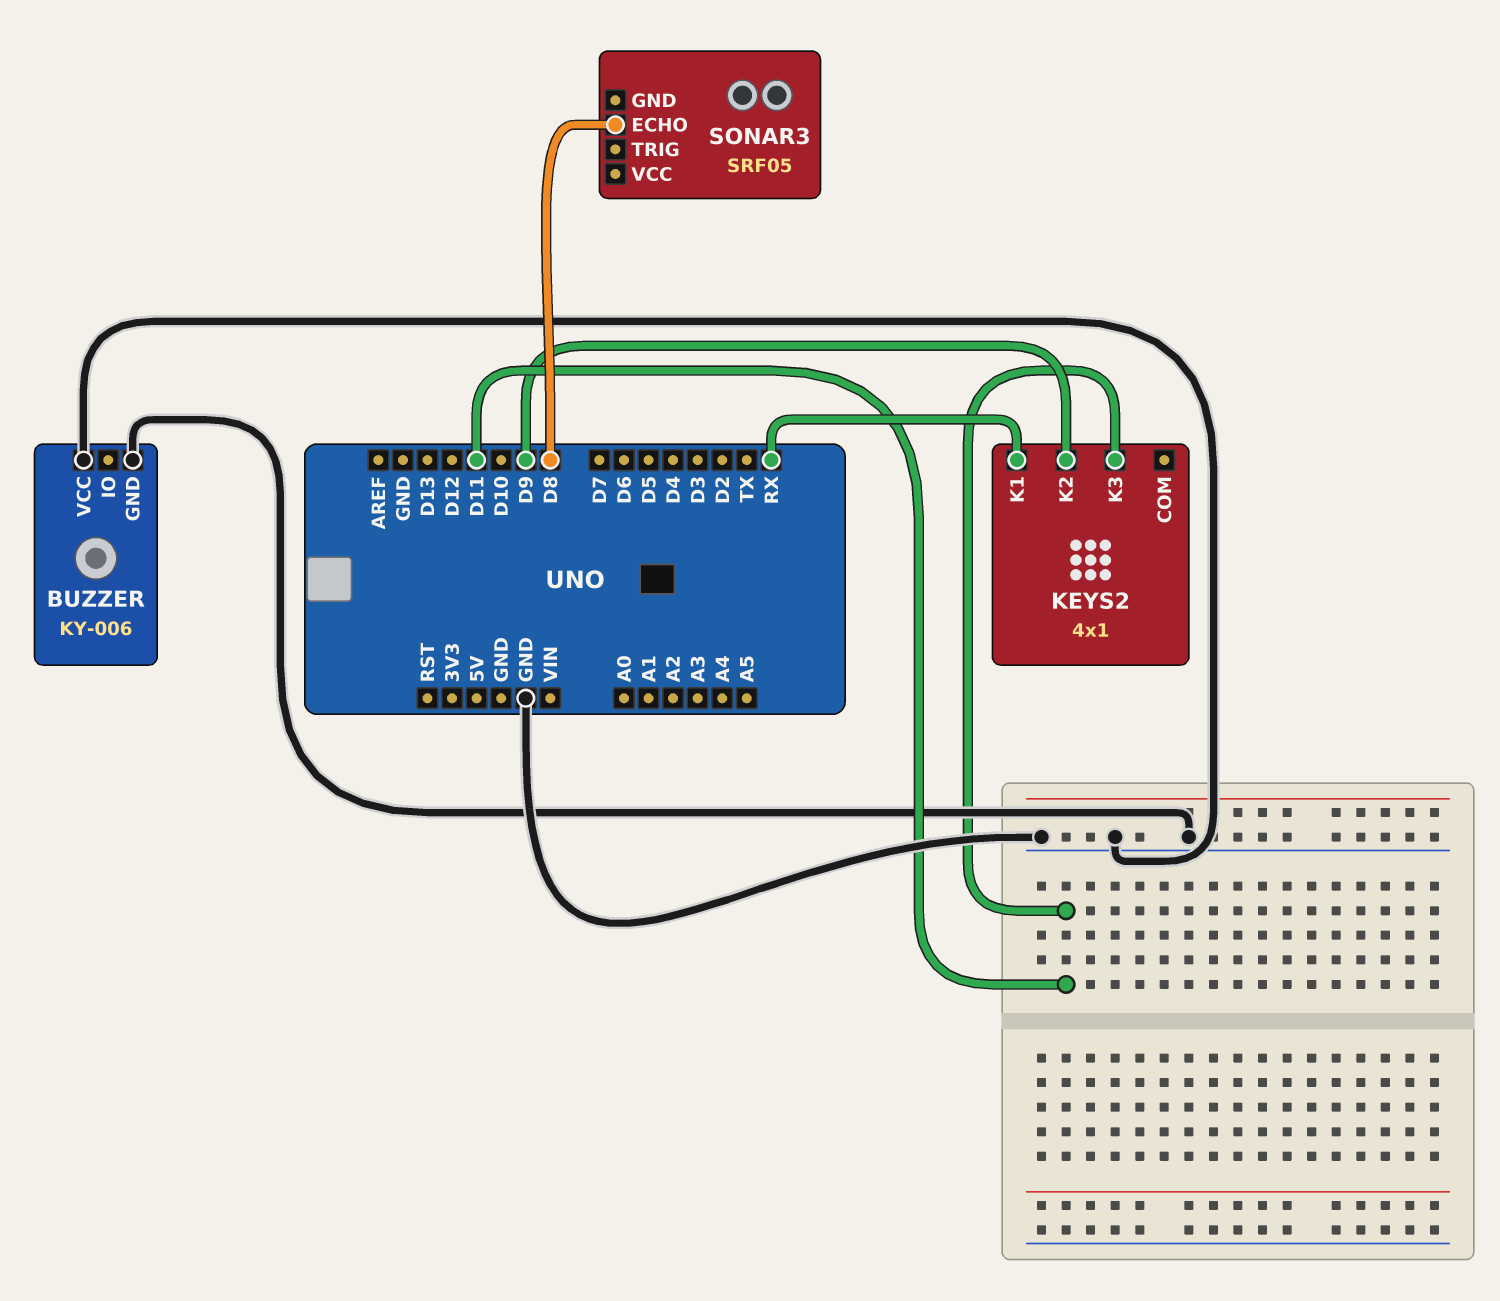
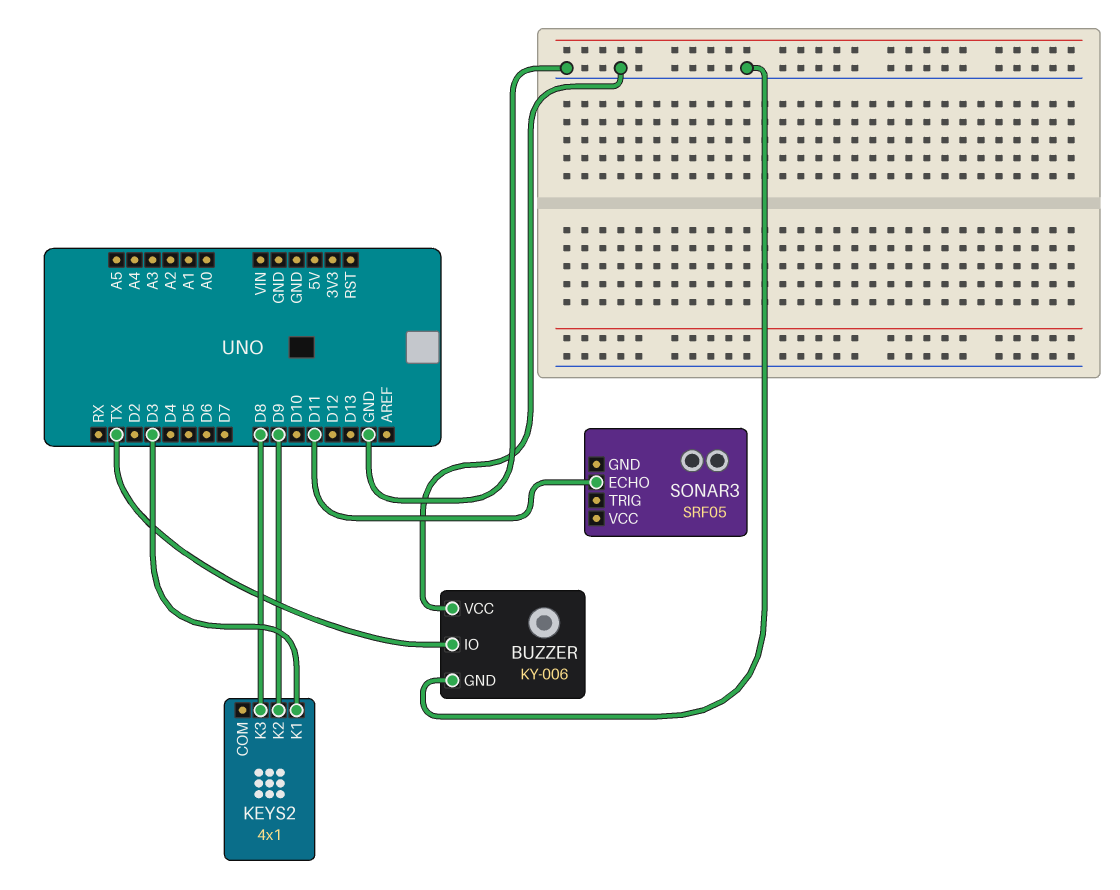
BUZZER pin IO: none -> TX
KEYS2 pin K1: RX -> D3
KEYS2 pin K3: D11 -> D8
SONAR3 pin ECHO: D8 -> D11

